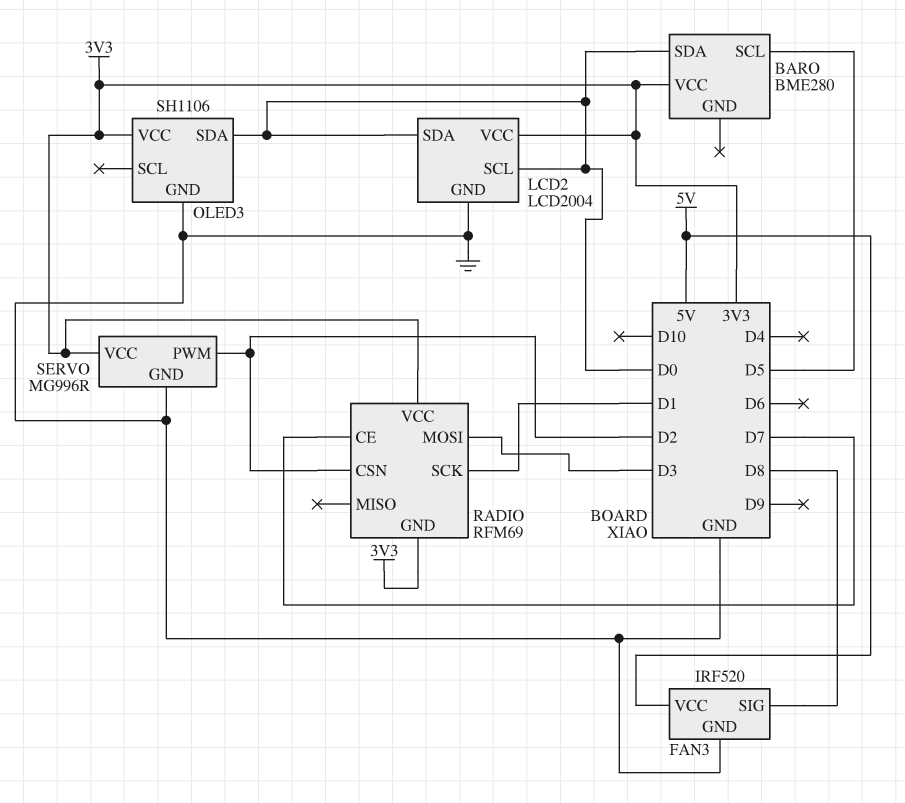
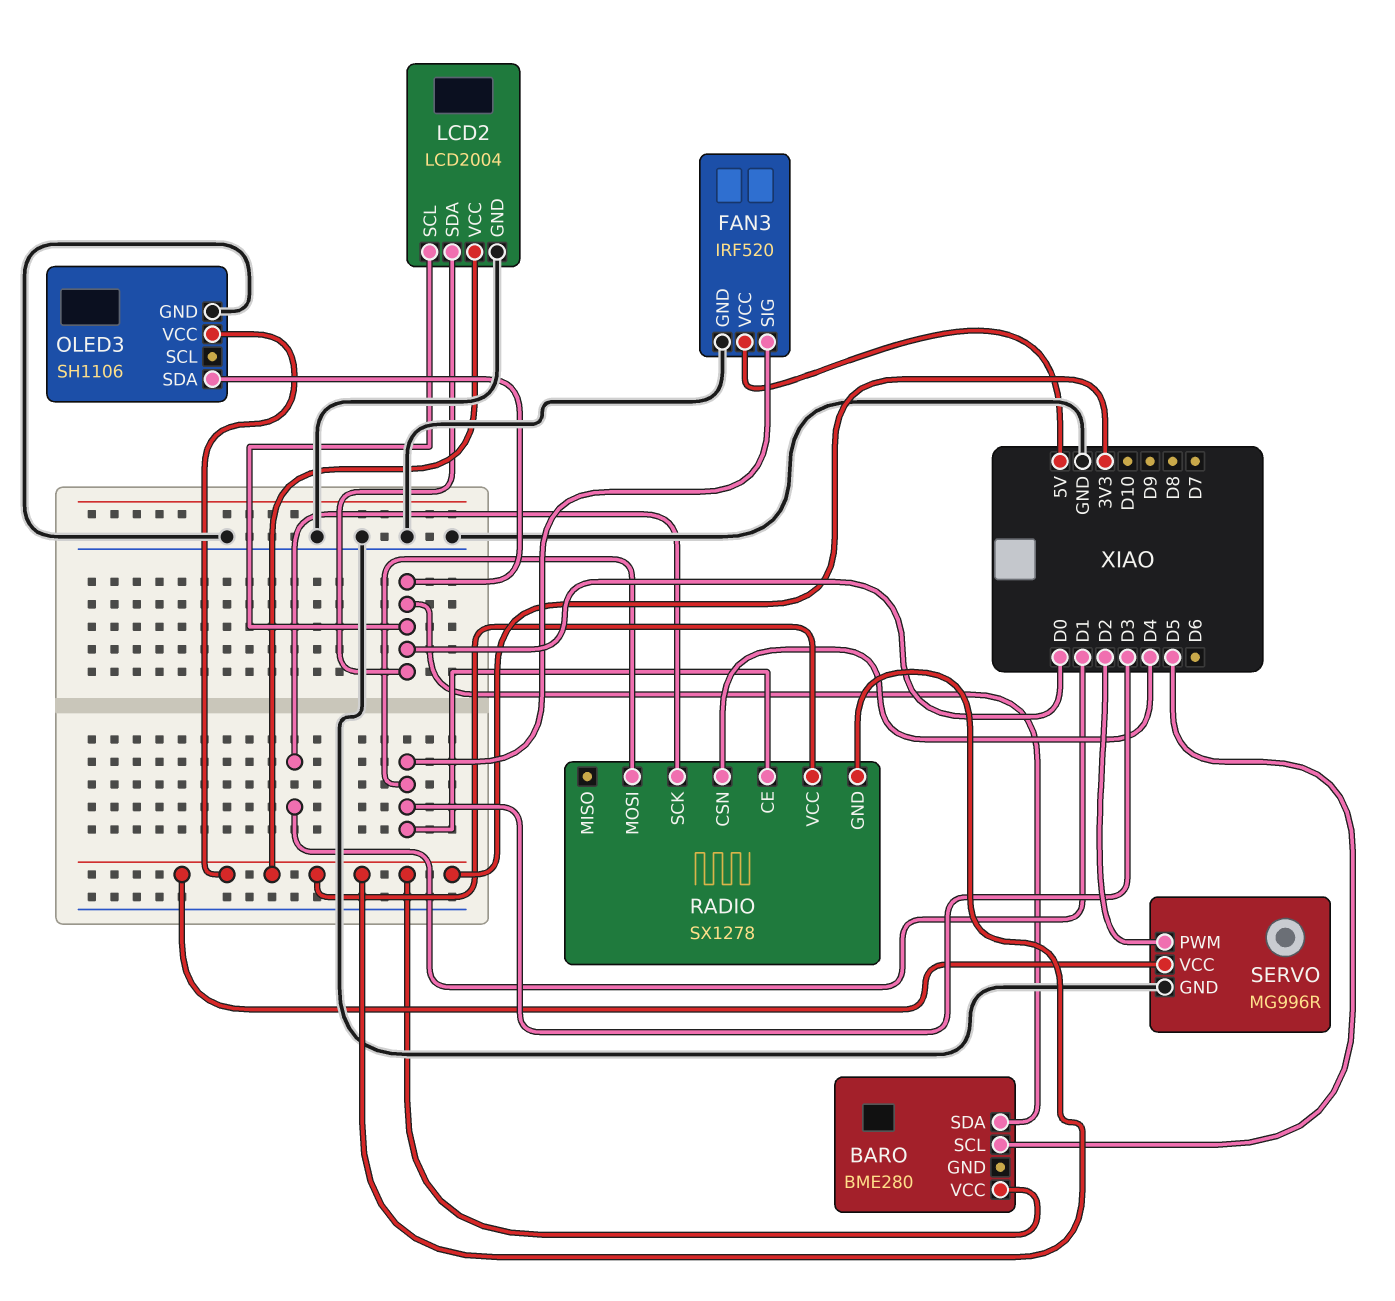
FAN3 pin SIG: D8 -> D3
RADIO: RFM69 -> SX1278
RADIO pin CE: D7 -> D3
RADIO pin CSN: D2 -> D4

